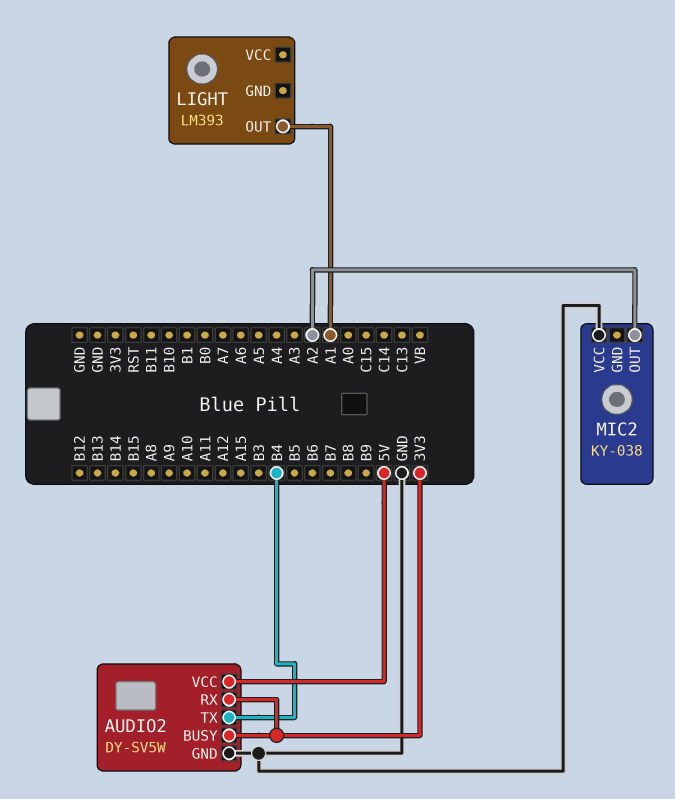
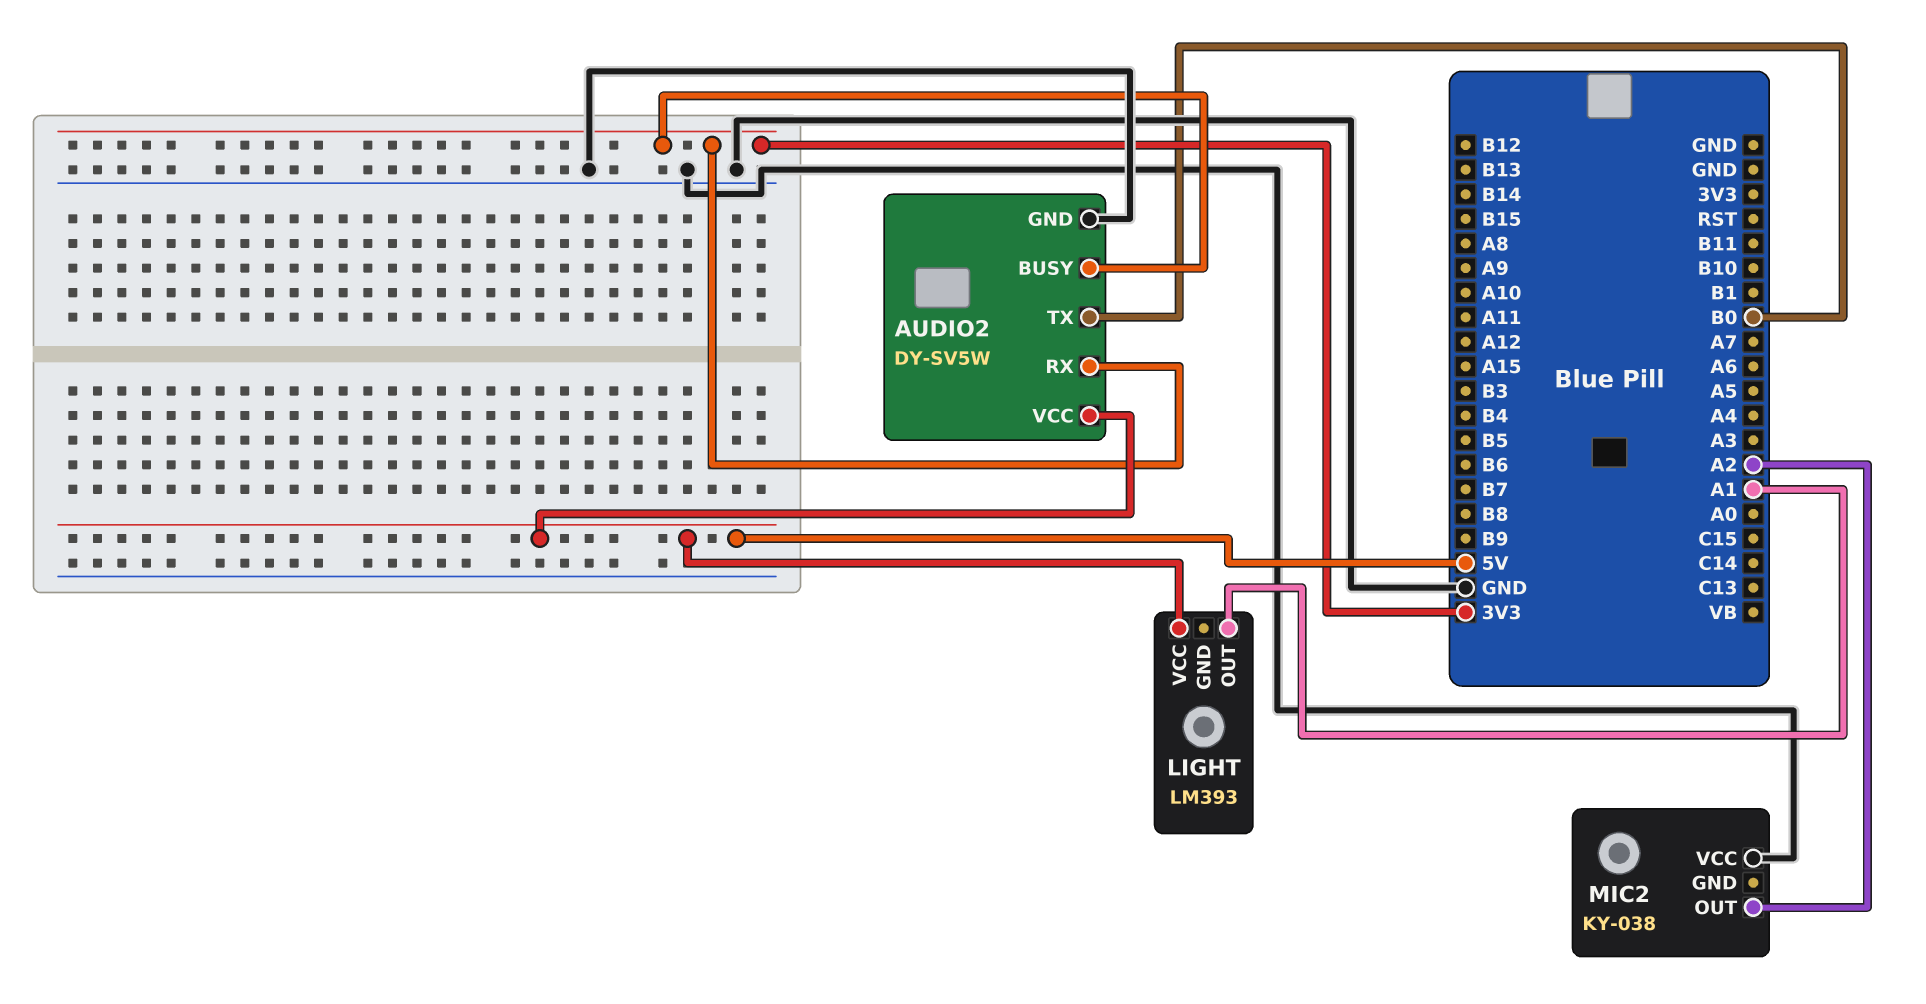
AUDIO2 pin TX: B4 -> B0
LIGHT pin VCC: none -> 5V

